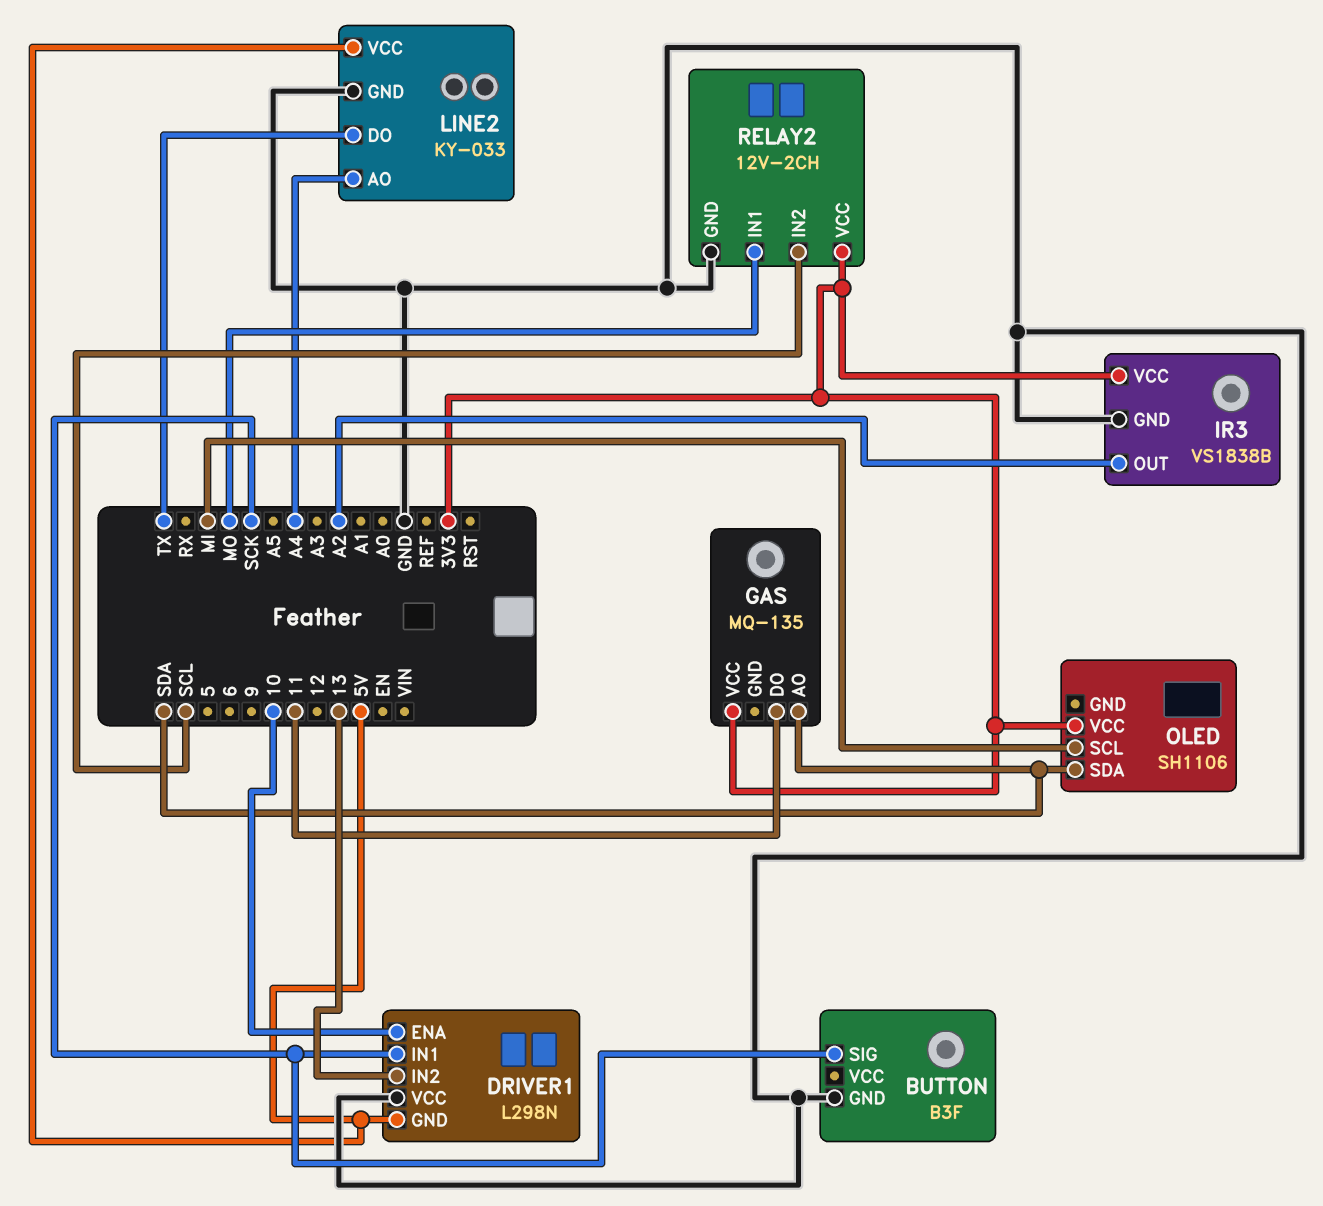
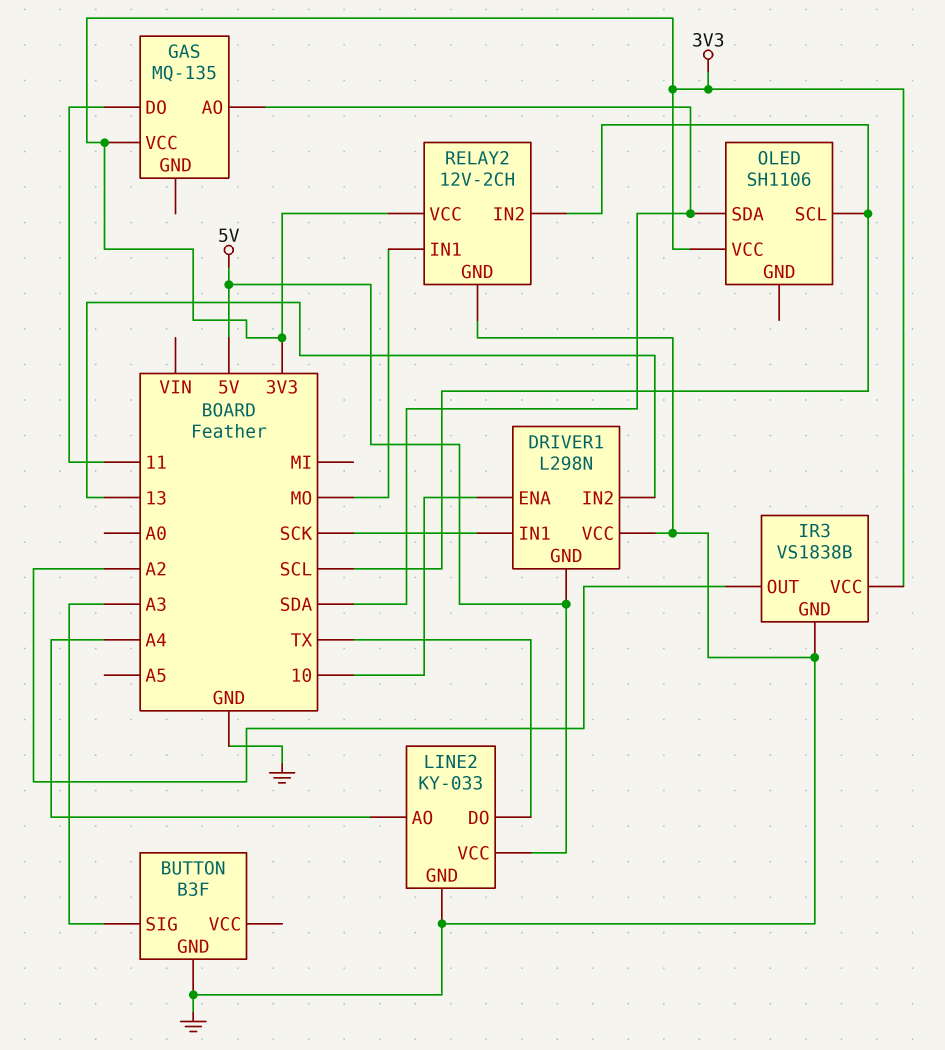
BUTTON pin SIG: SCK -> A3
OLED pin SCL: MI -> SCL

